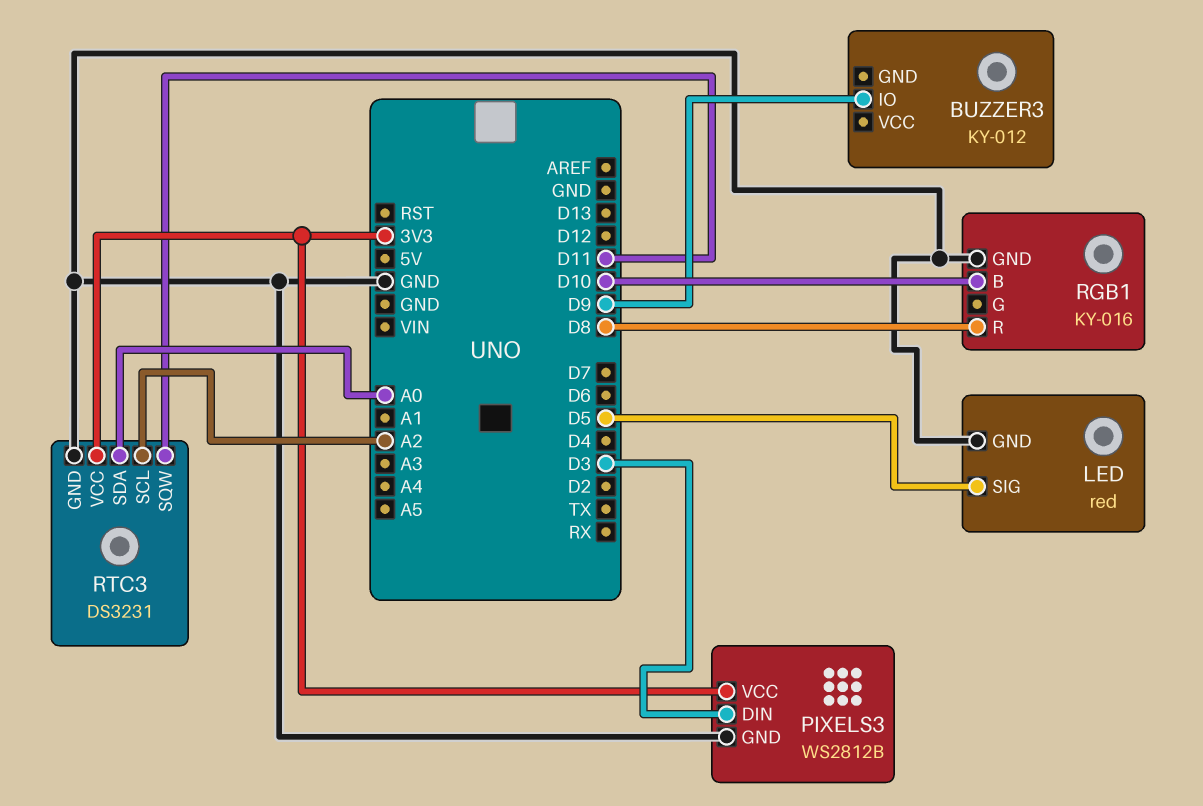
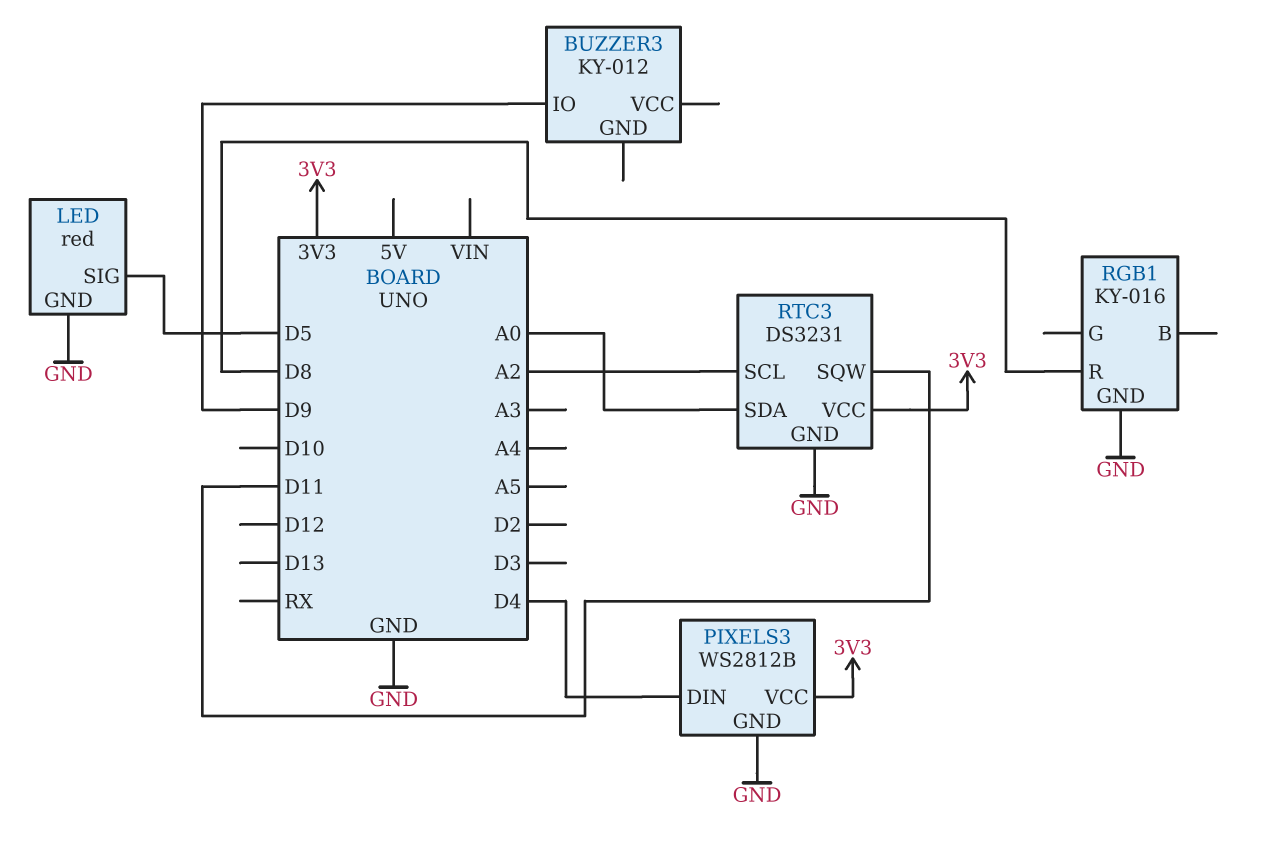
PIXELS3 pin DIN: D3 -> D4
RGB1 pin B: D10 -> none

